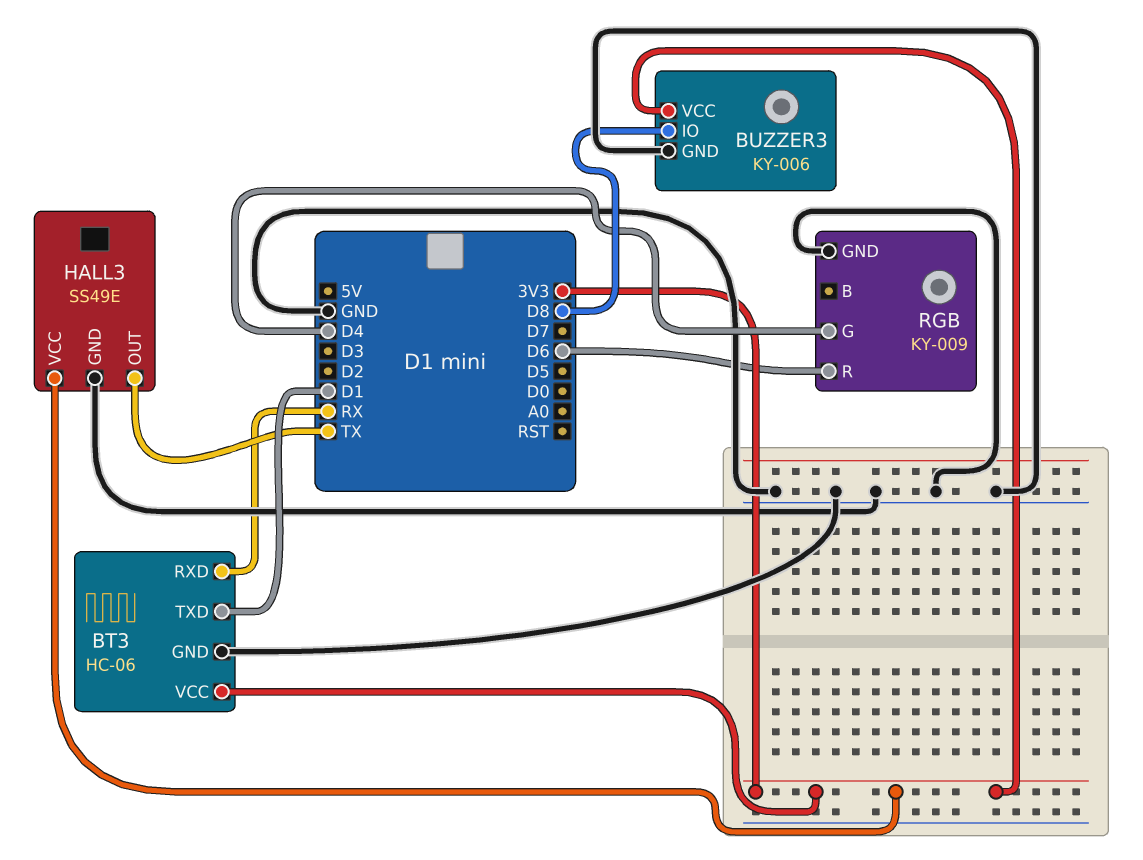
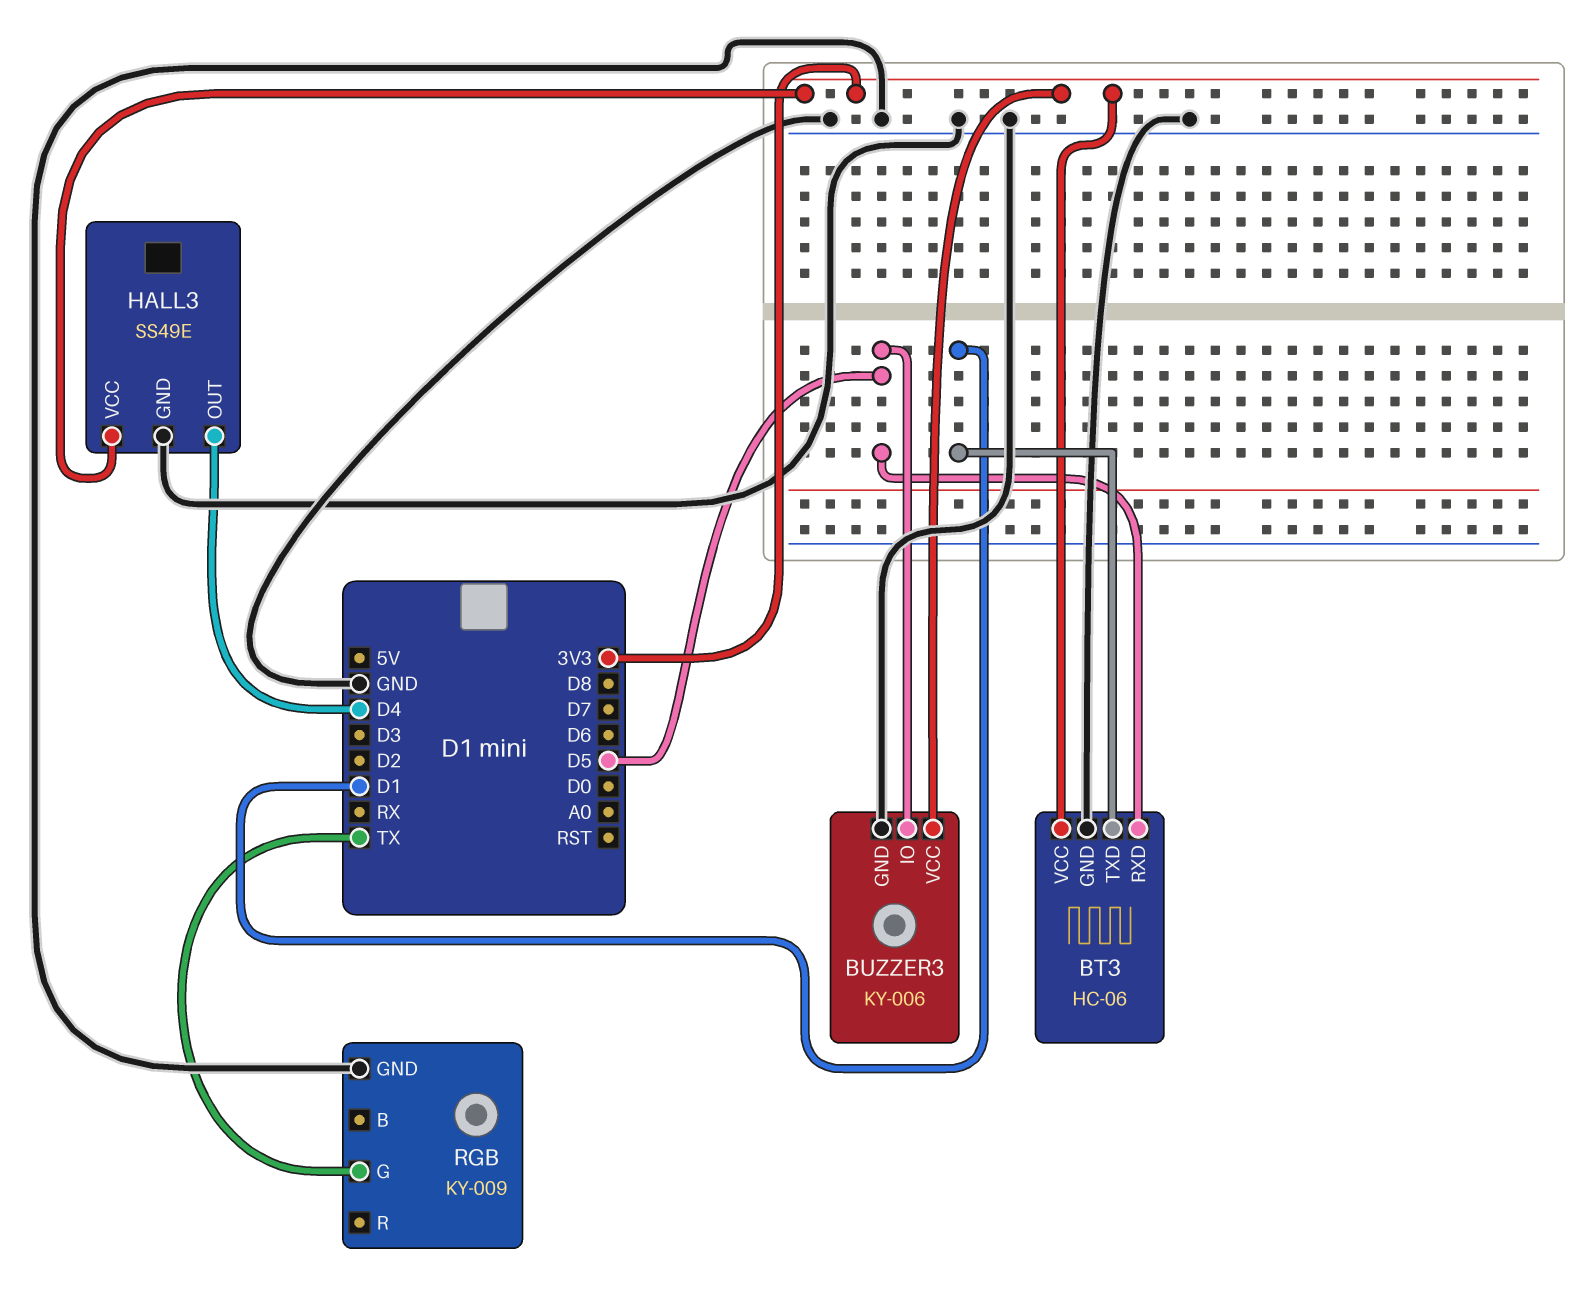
BT3 pin RXD: RX -> D5
BUZZER3 pin IO: D8 -> D5
HALL3 pin OUT: TX -> D4
RGB pin G: D4 -> TX
RGB pin R: D6 -> none

